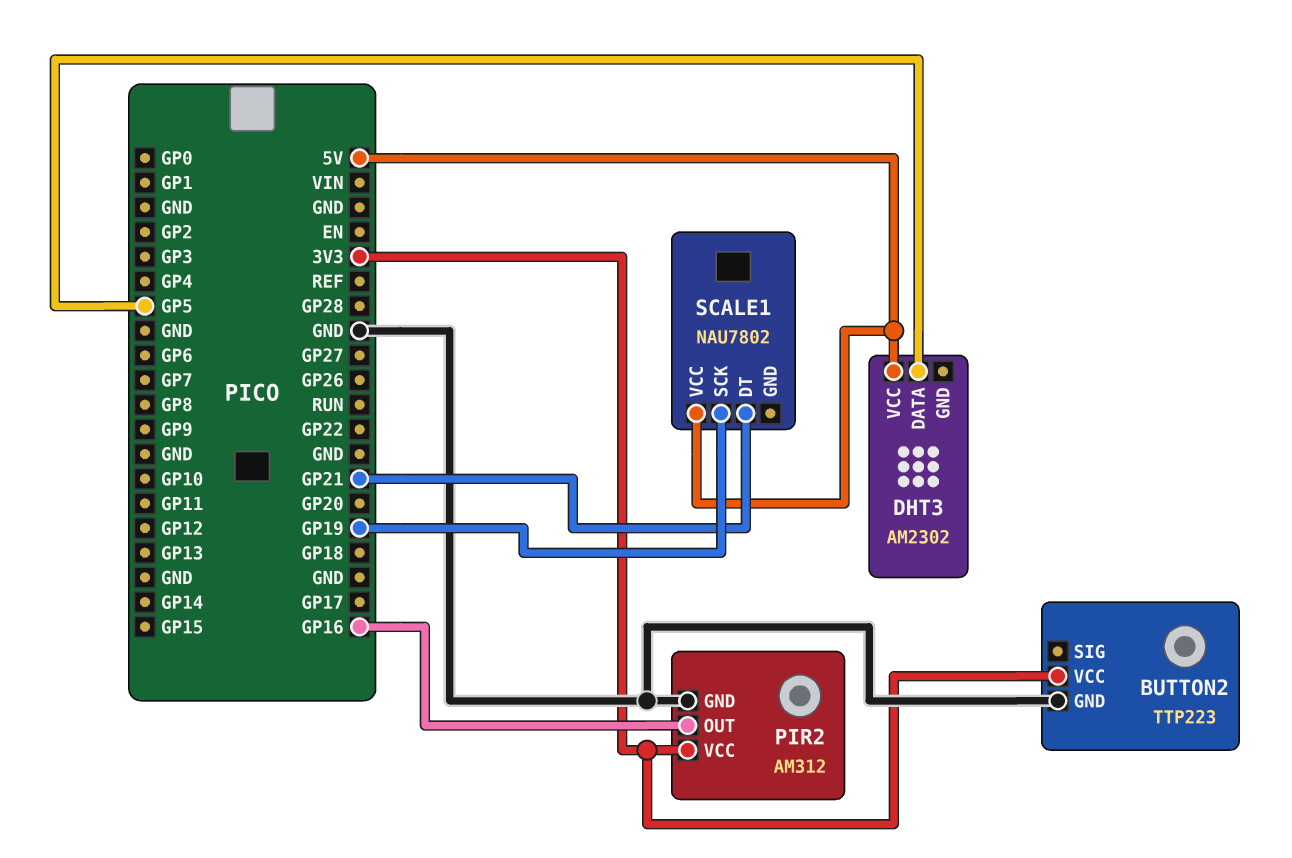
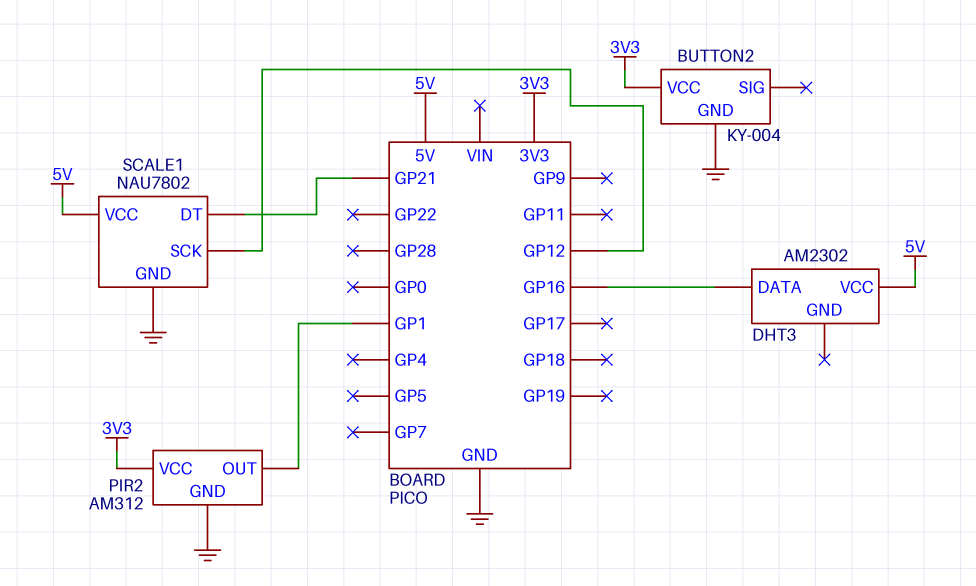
BUTTON2: TTP223 -> KY-004
DHT3 pin DATA: GP5 -> GP16
PIR2 pin OUT: GP16 -> GP1
SCALE1 pin GND: none -> GND
SCALE1 pin SCK: GP19 -> GP12

